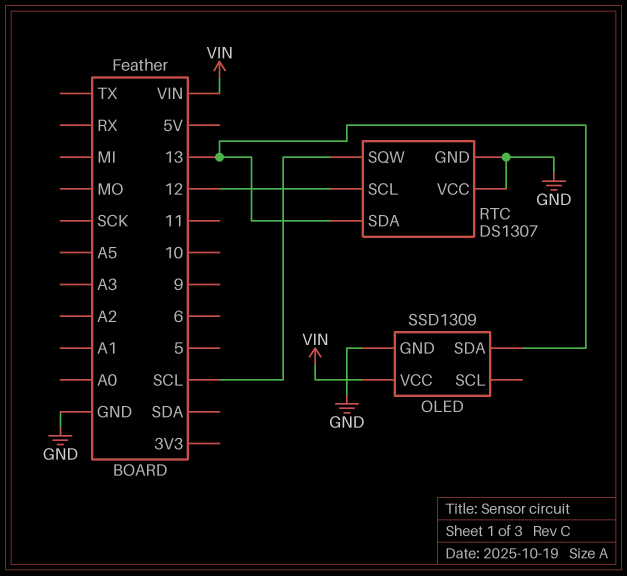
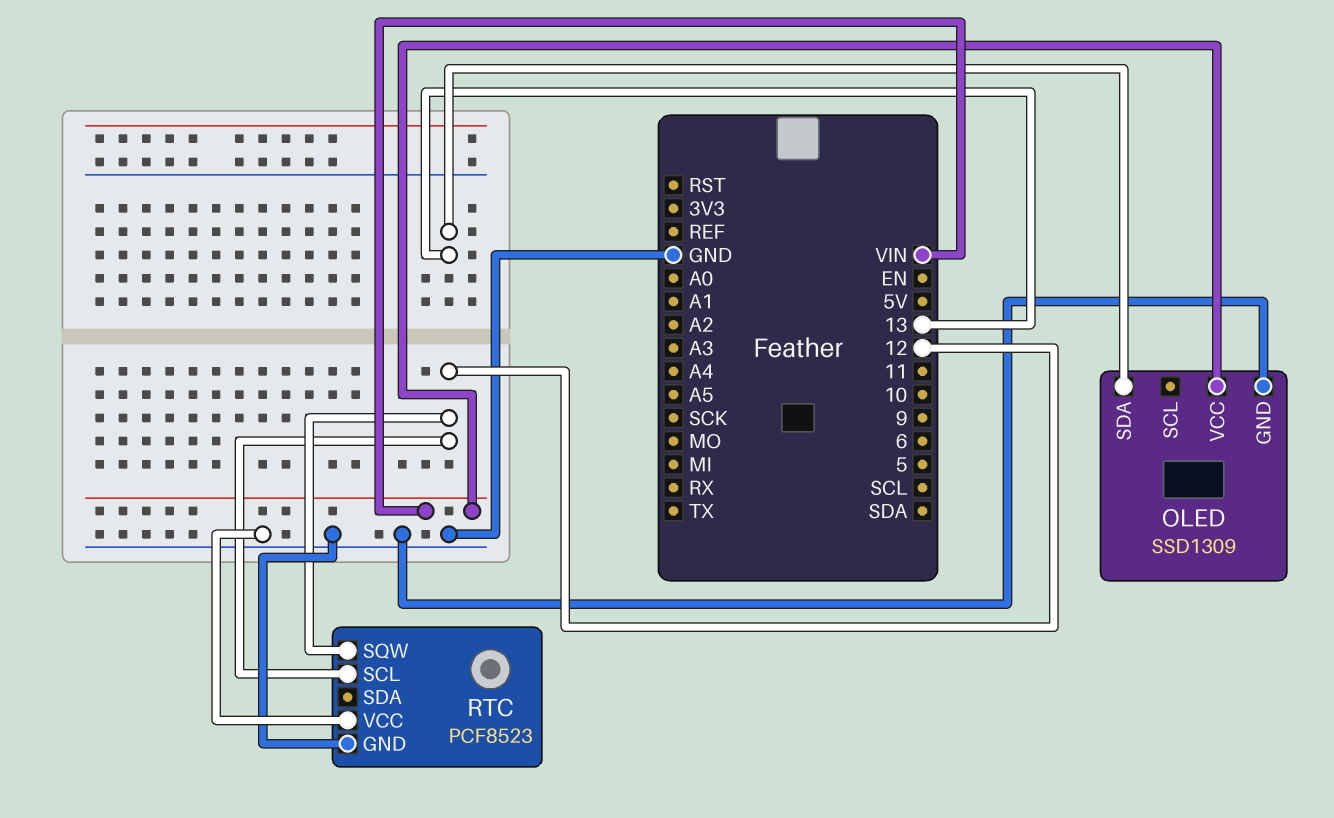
RTC: DS1307 -> PCF8523
RTC pin SDA: 13 -> none
RTC pin SQW: SCL -> 12

